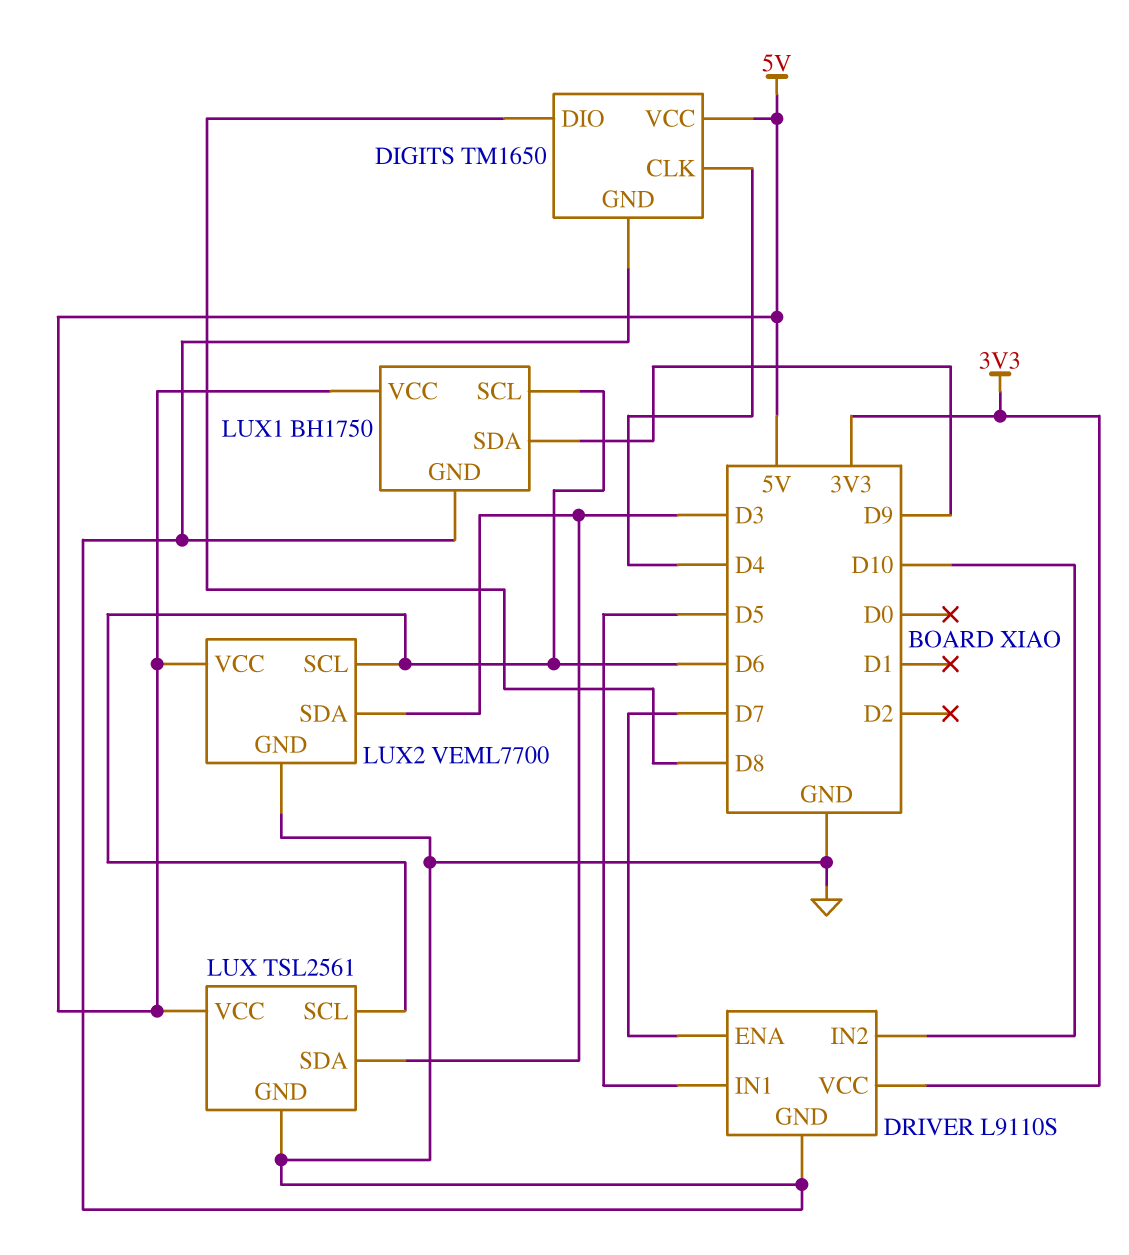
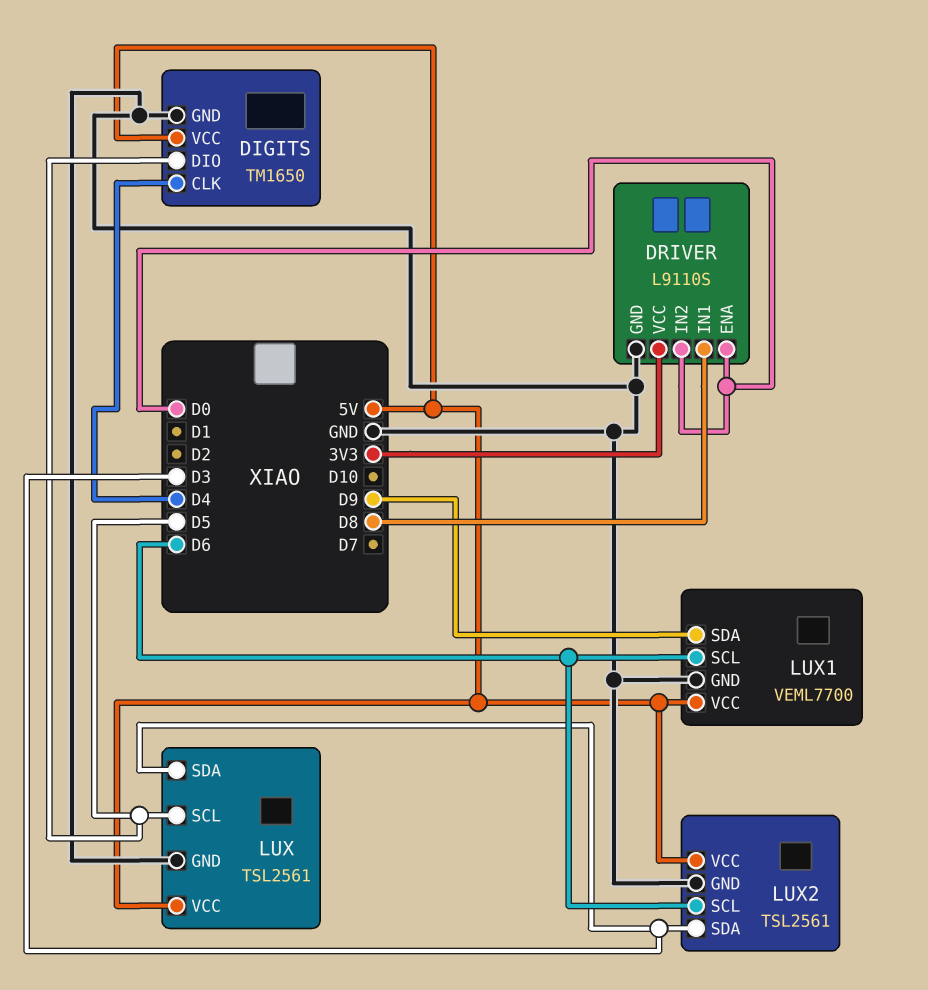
DIGITS pin DIO: D8 -> D5
DRIVER pin ENA: D7 -> D0
DRIVER pin IN1: D5 -> D8
DRIVER pin IN2: D10 -> D0
LUX pin SCL: D6 -> D5
LUX1: BH1750 -> VEML7700
LUX2: VEML7700 -> TSL2561

